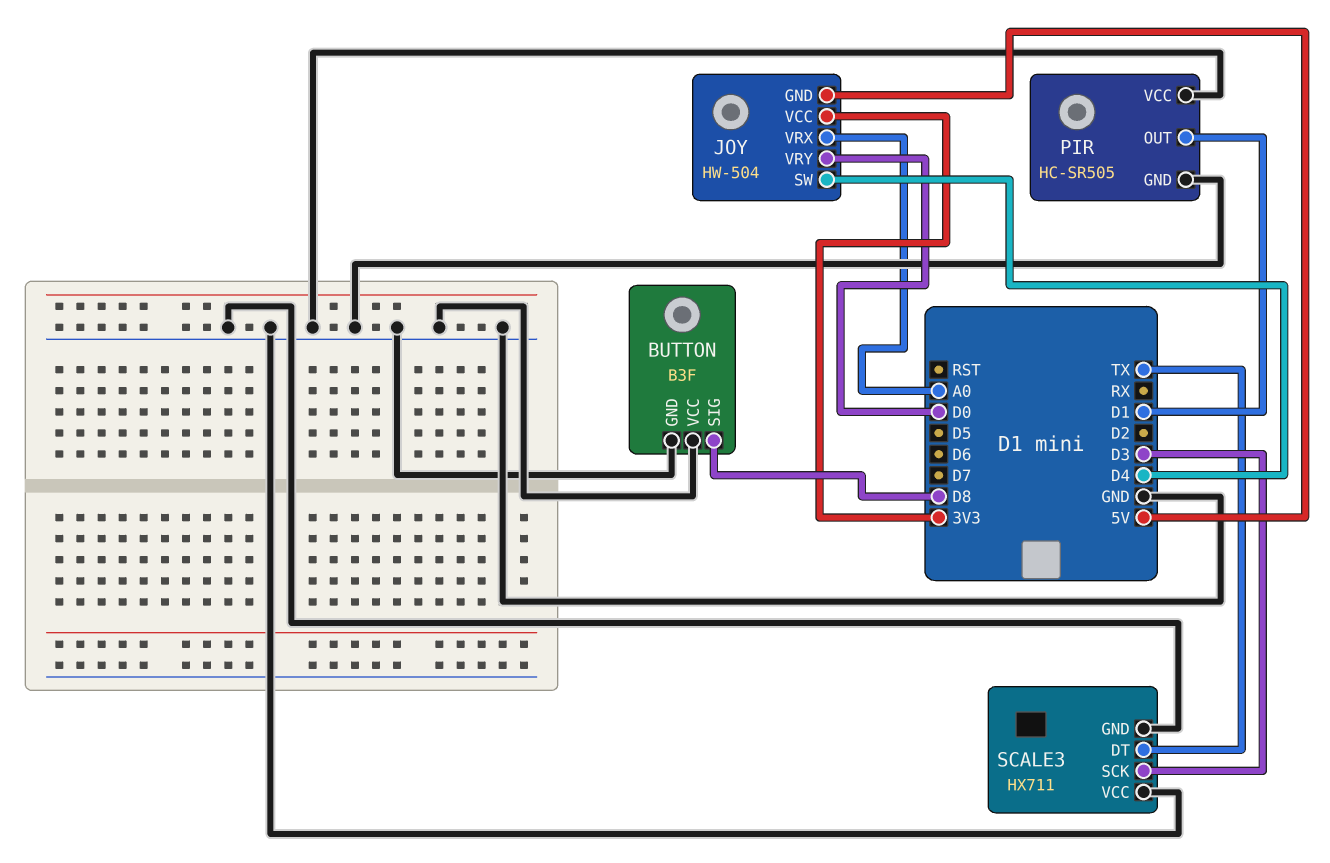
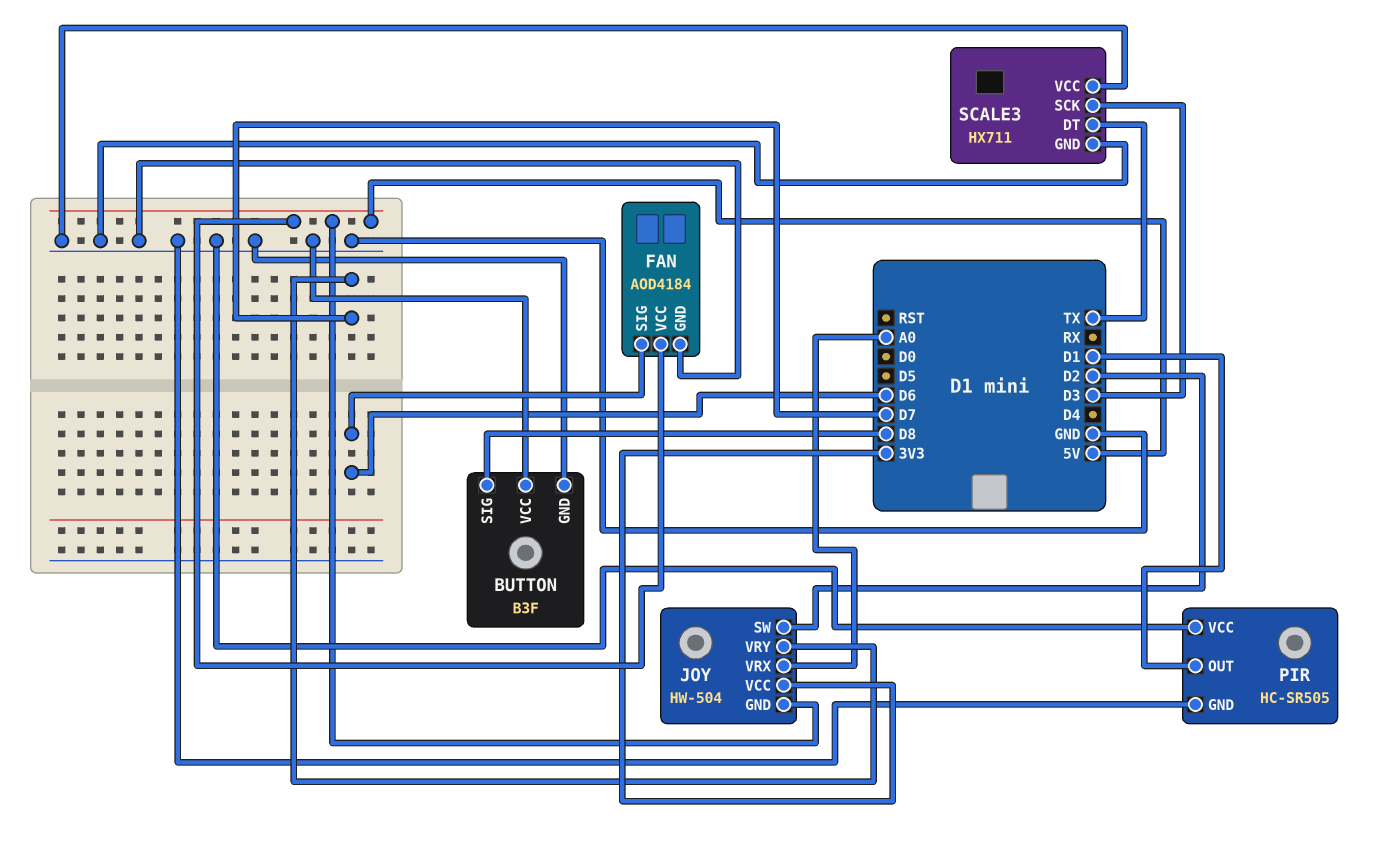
FAN: none -> AOD4184
FAN pin GND: none -> GND
FAN pin SIG: none -> D6
FAN pin VCC: none -> 5V
JOY pin SW: D4 -> D2
JOY pin VRY: D0 -> D7

